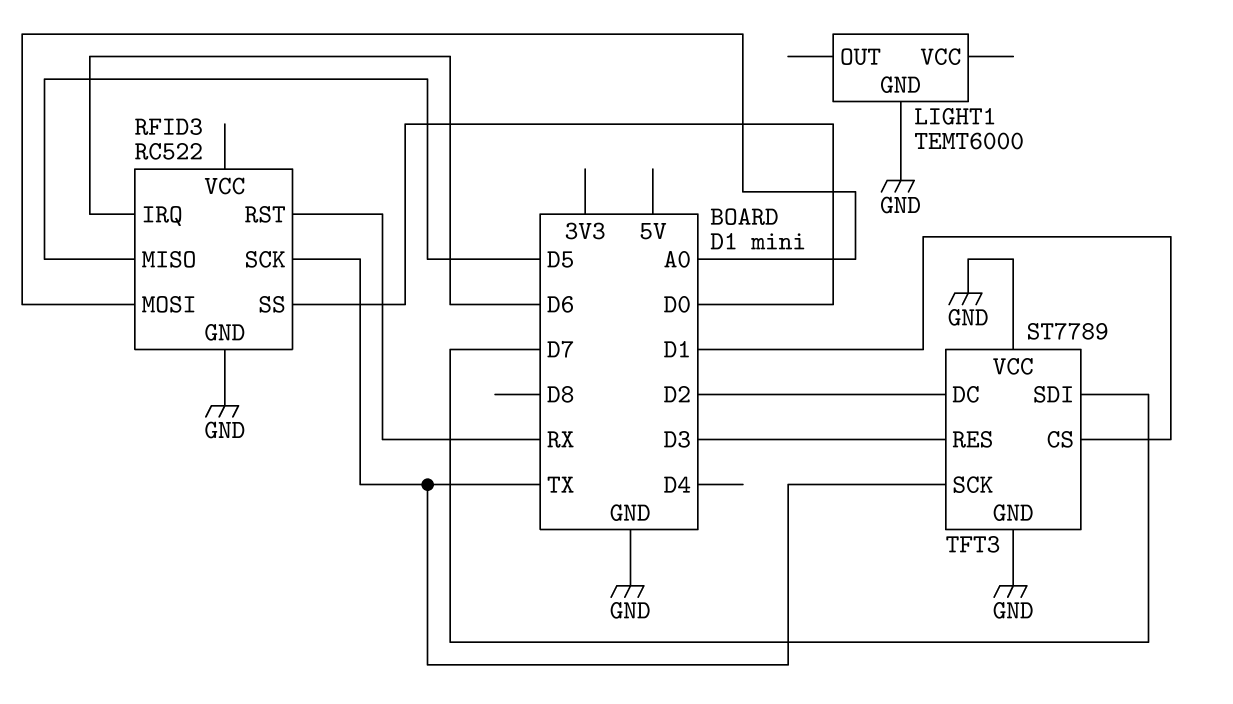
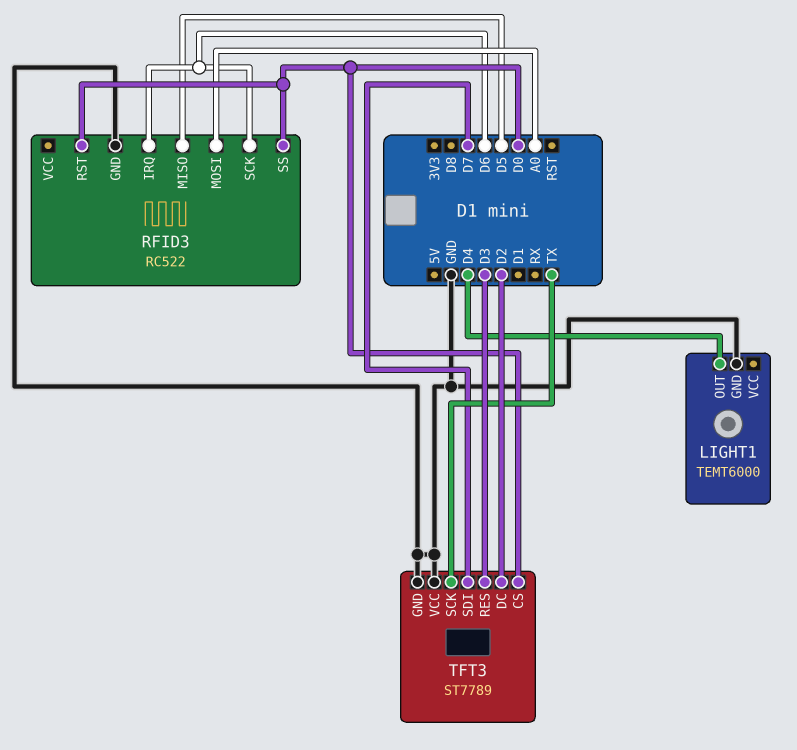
LIGHT1 pin OUT: none -> D4
RFID3 pin RST: RX -> D0
RFID3 pin SCK: TX -> D6
TFT3 pin CS: D1 -> D0

